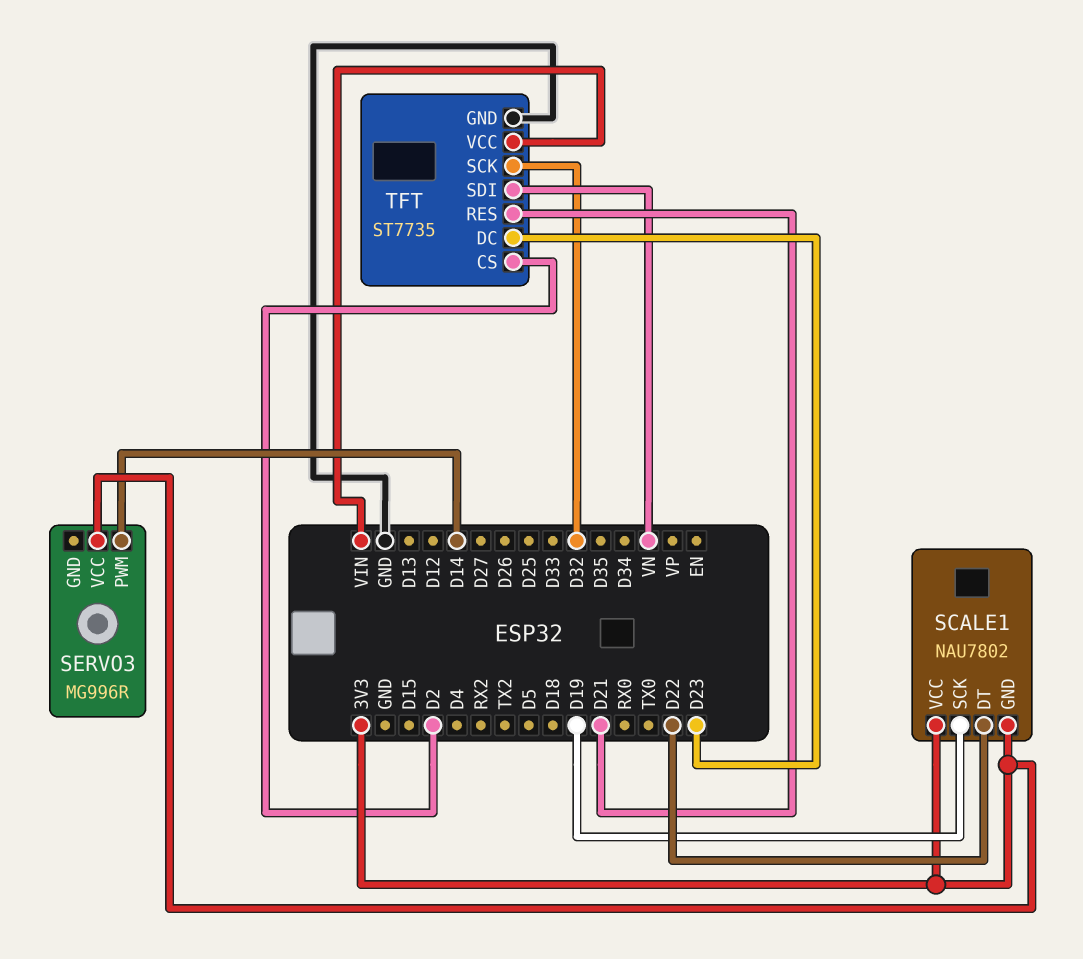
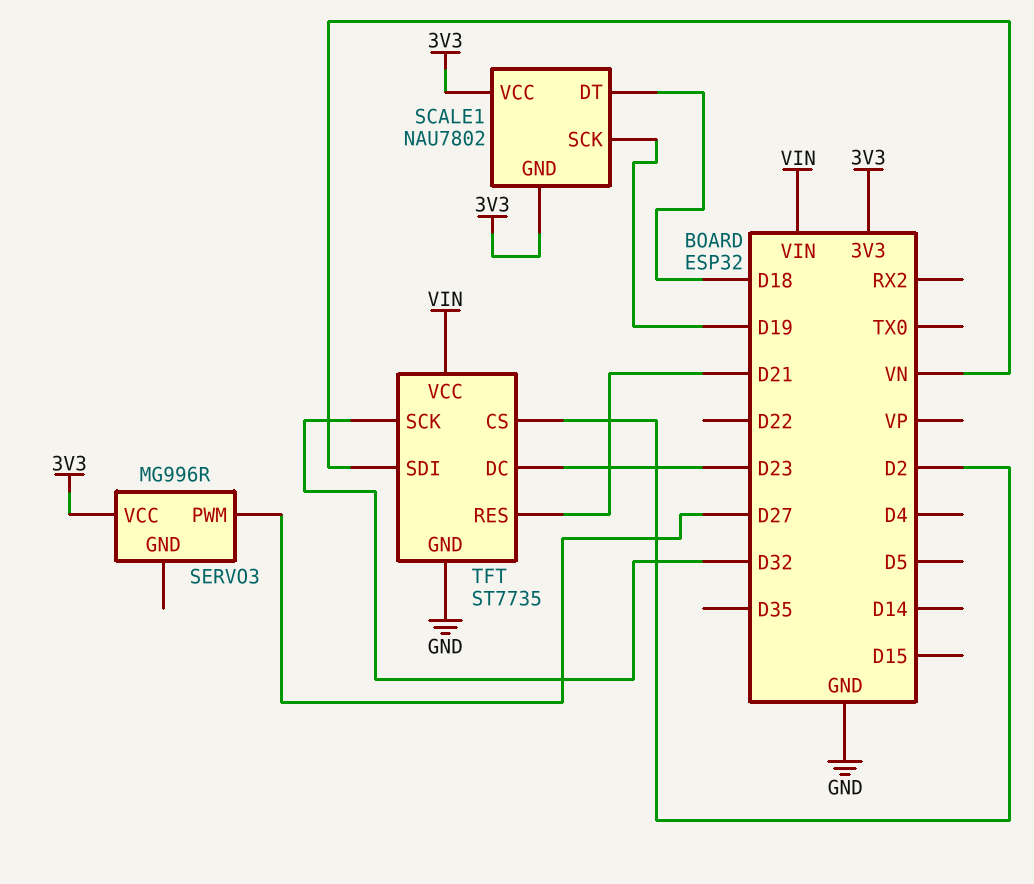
SCALE1 pin DT: D22 -> D18
SERVO3 pin PWM: D14 -> D27

